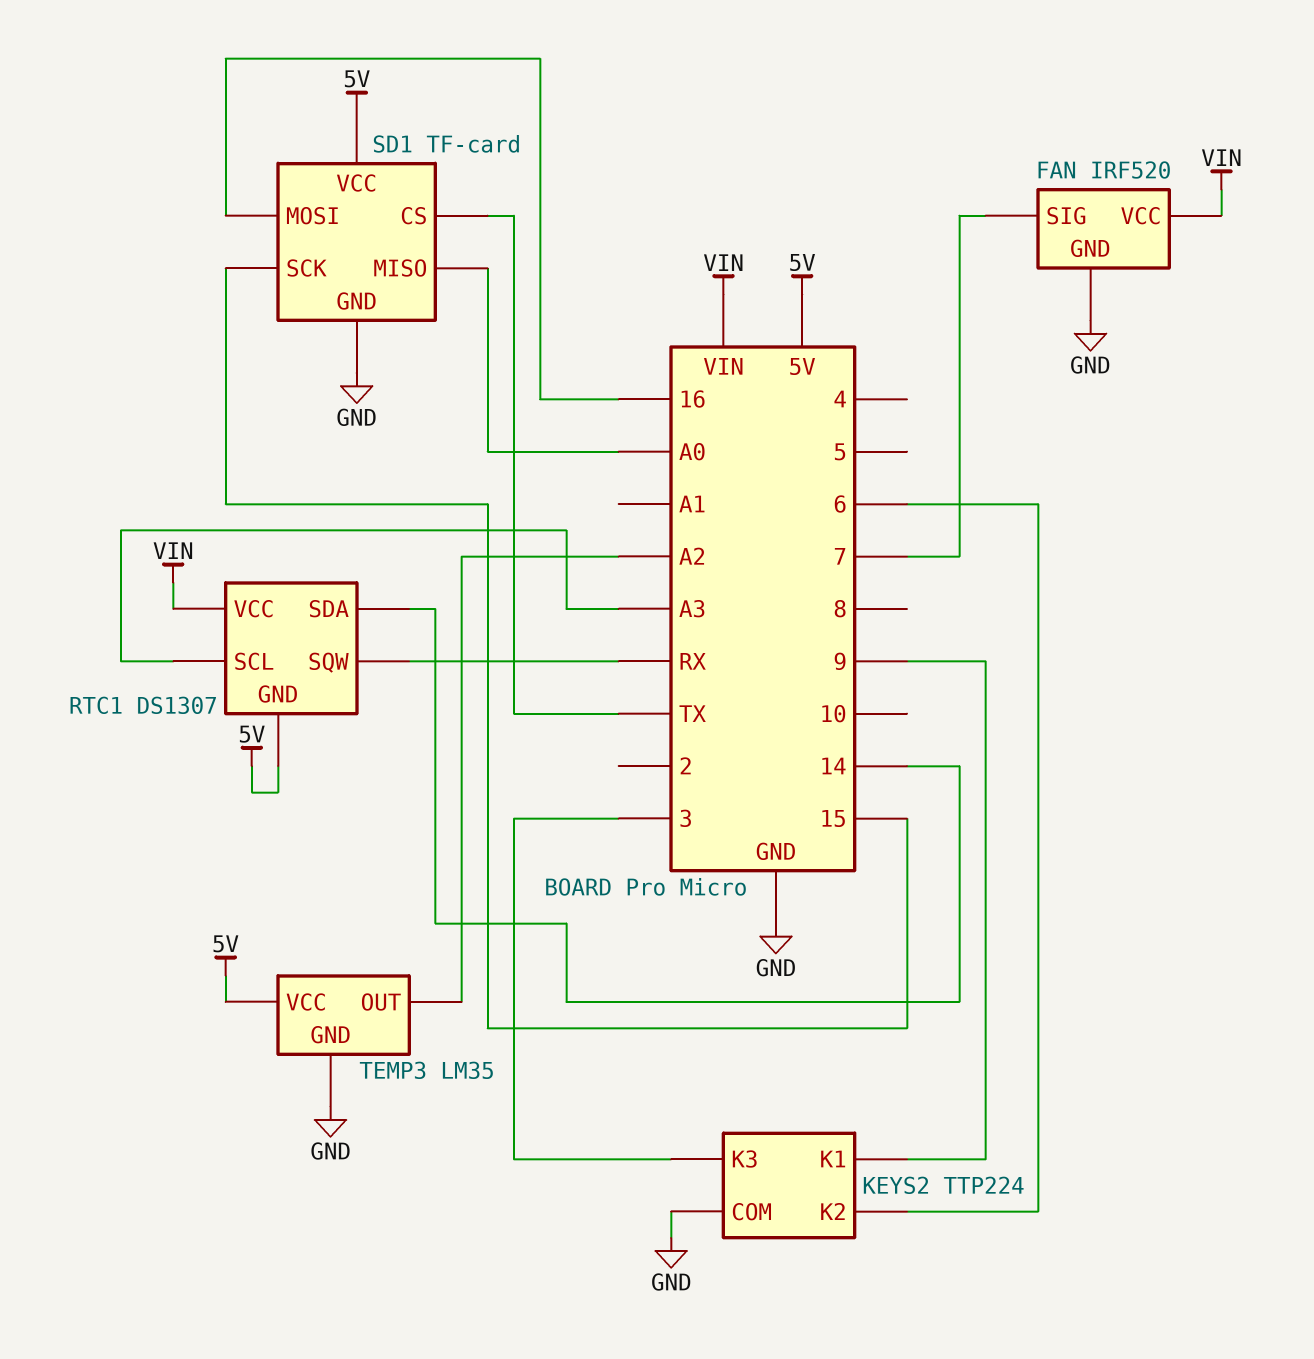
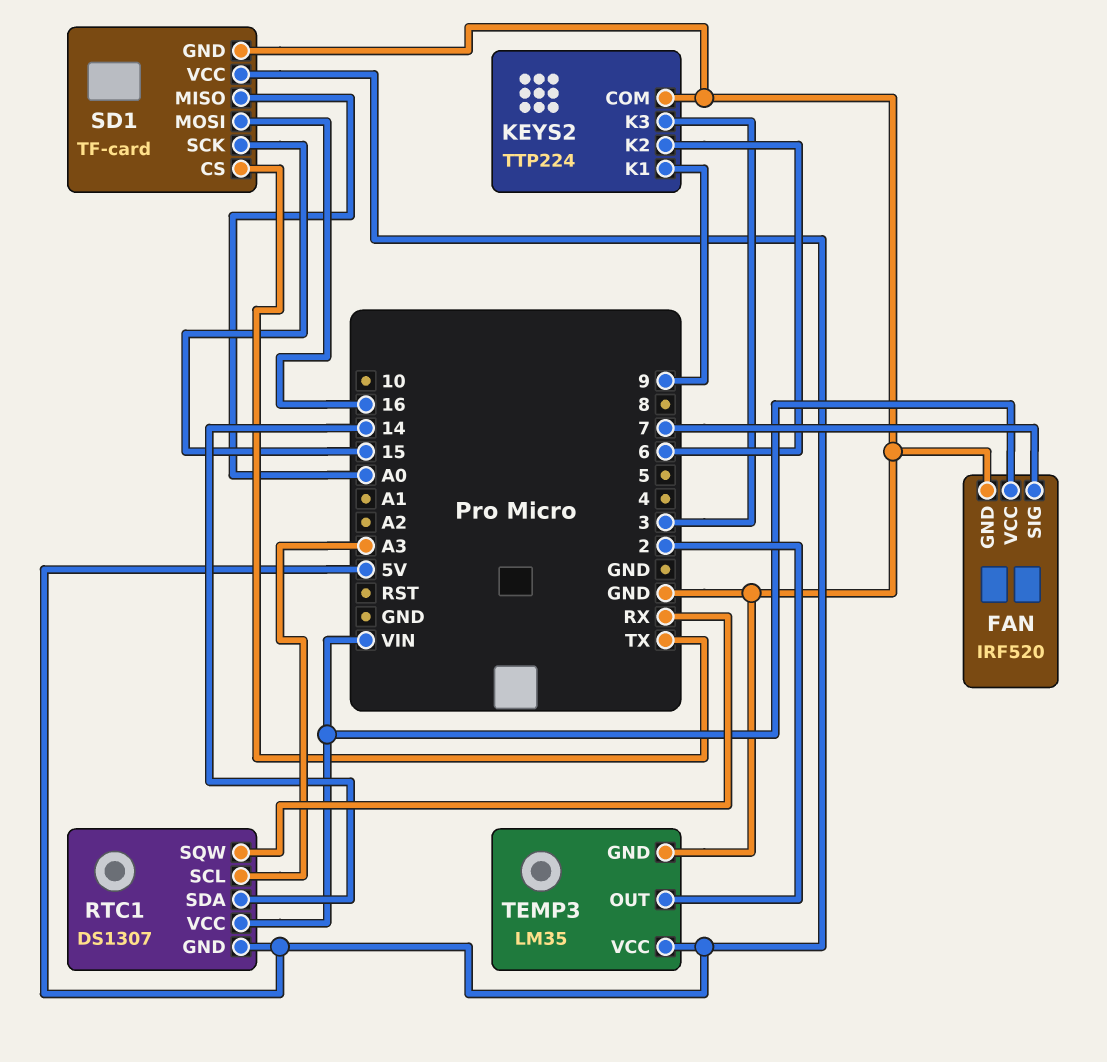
TEMP3 pin OUT: A2 -> 2

